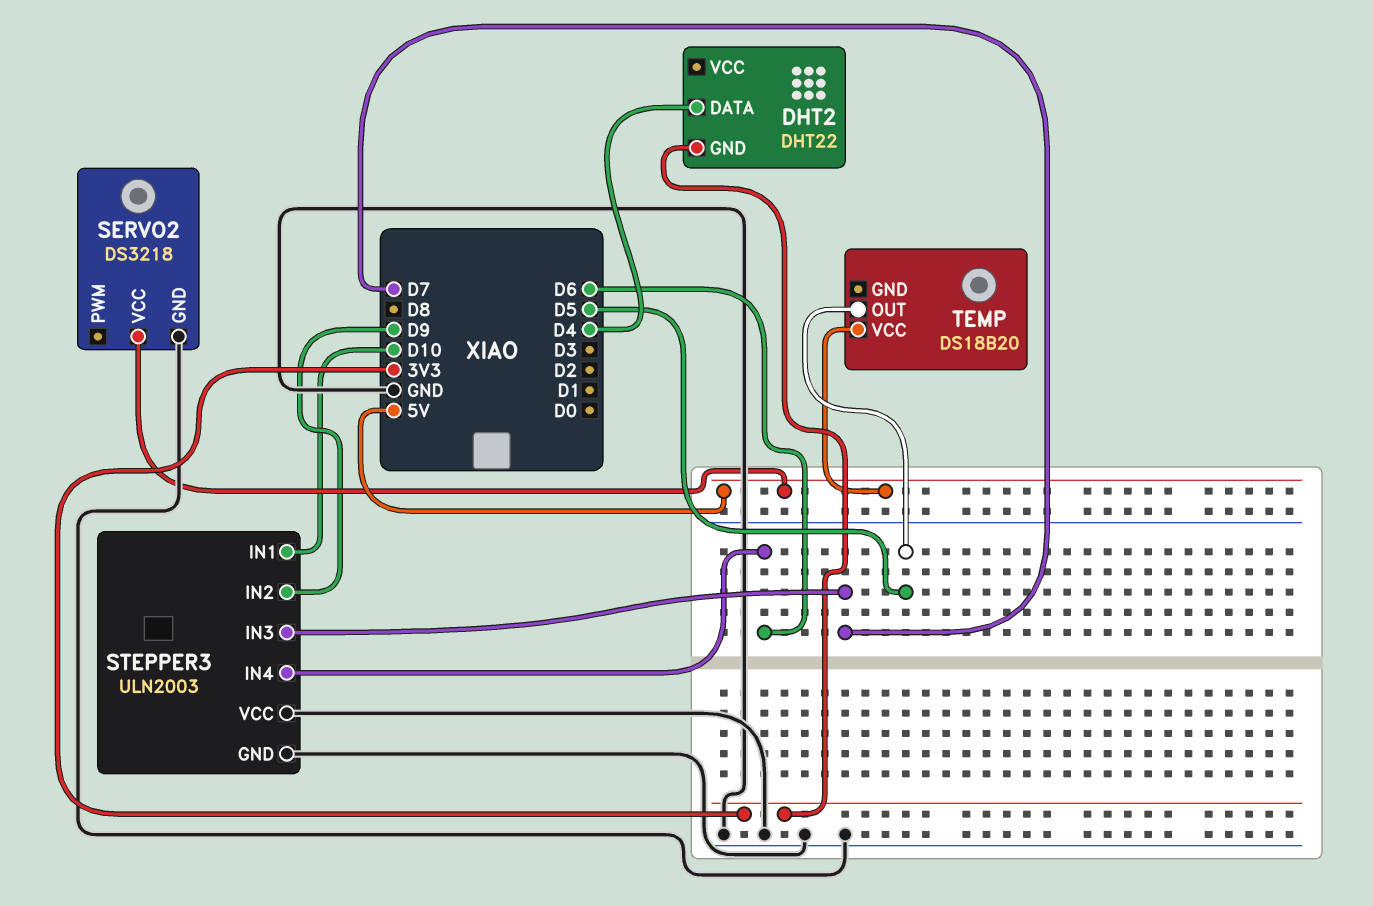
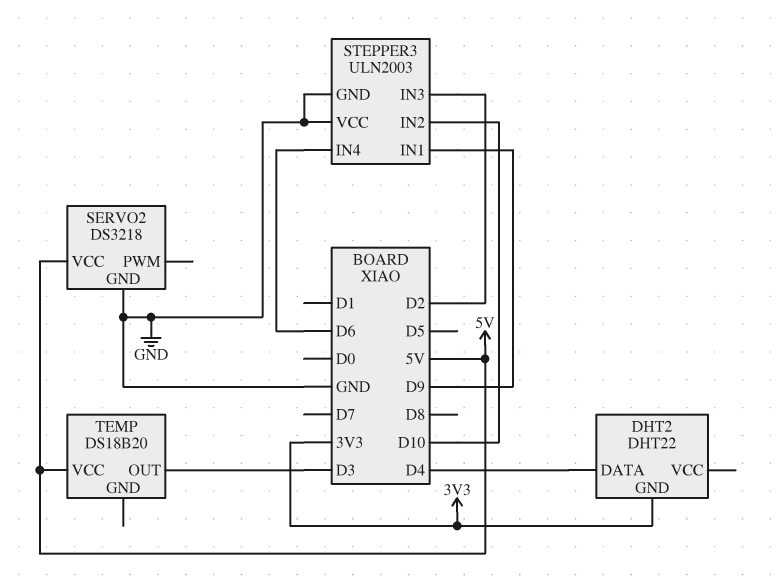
STEPPER3 pin IN1: D10 -> D9
STEPPER3 pin IN2: D9 -> D10
STEPPER3 pin IN3: D7 -> D2
TEMP pin OUT: D5 -> D3

